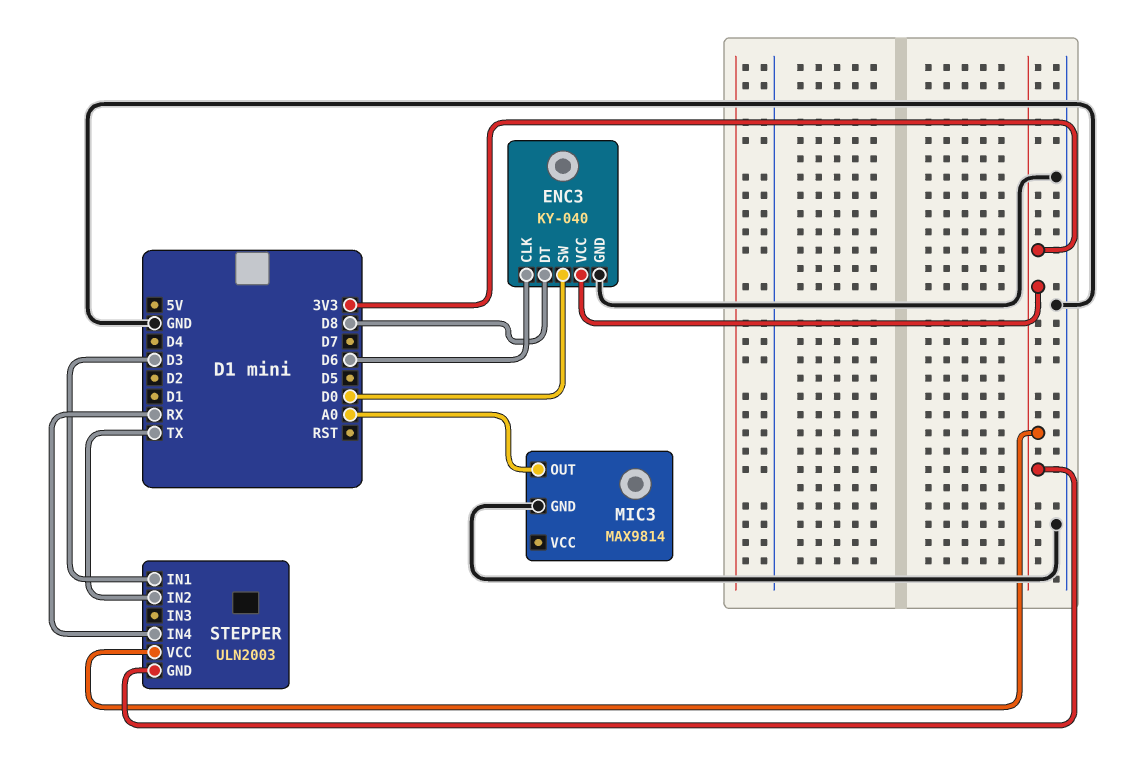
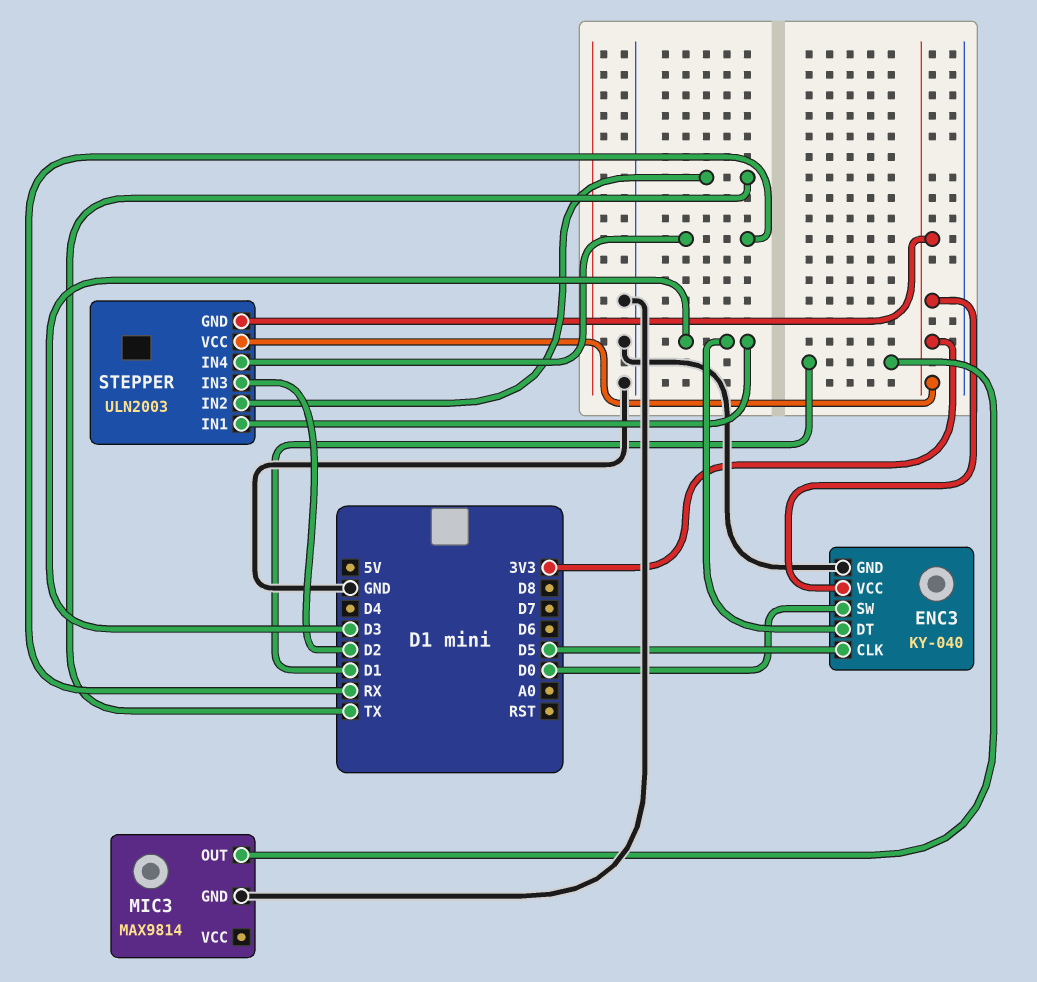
ENC3 pin CLK: D6 -> D5
ENC3 pin DT: D8 -> D3
MIC3 pin OUT: A0 -> D1
STEPPER pin IN3: none -> D2

